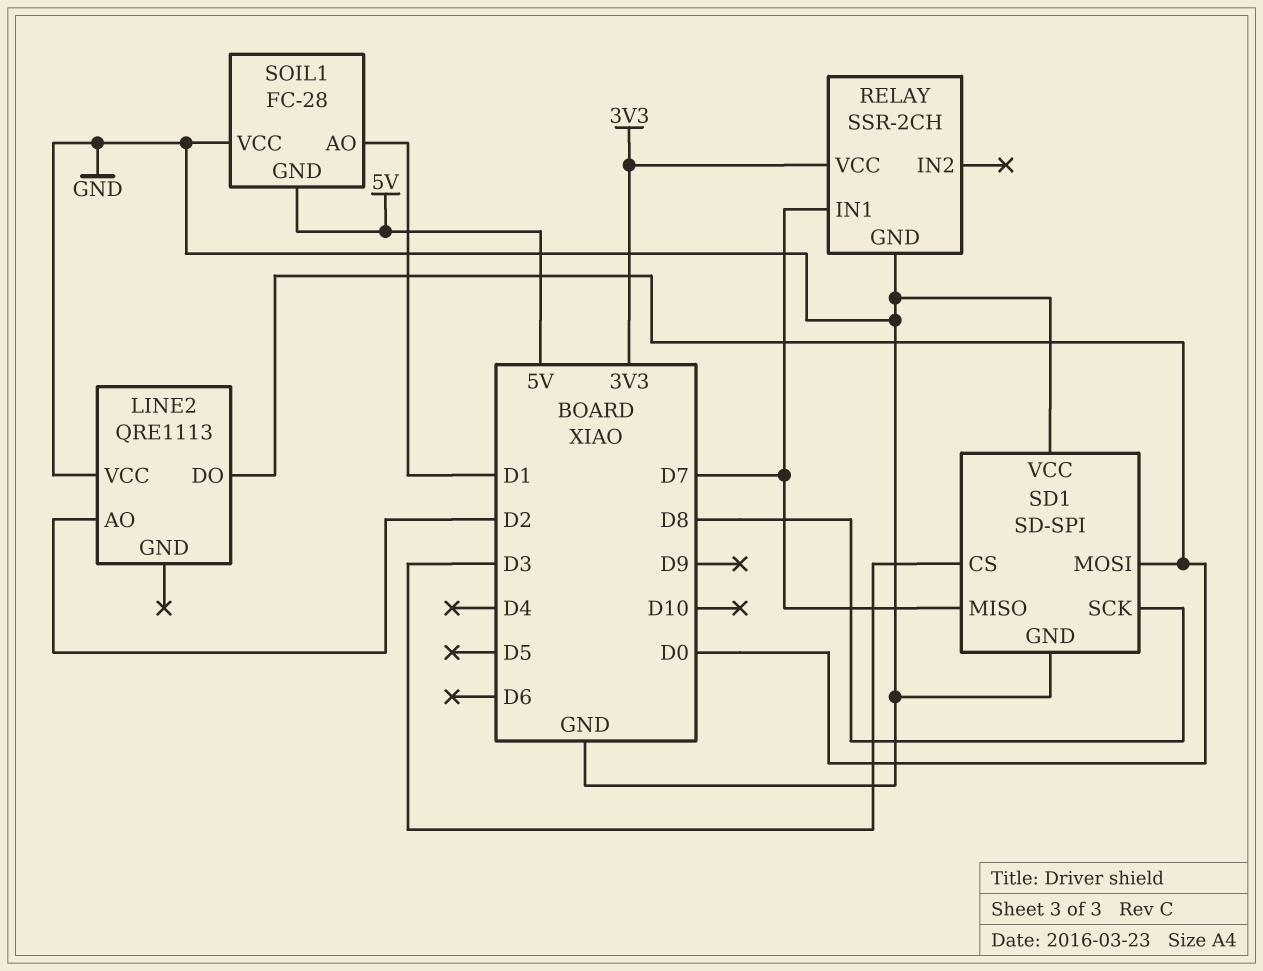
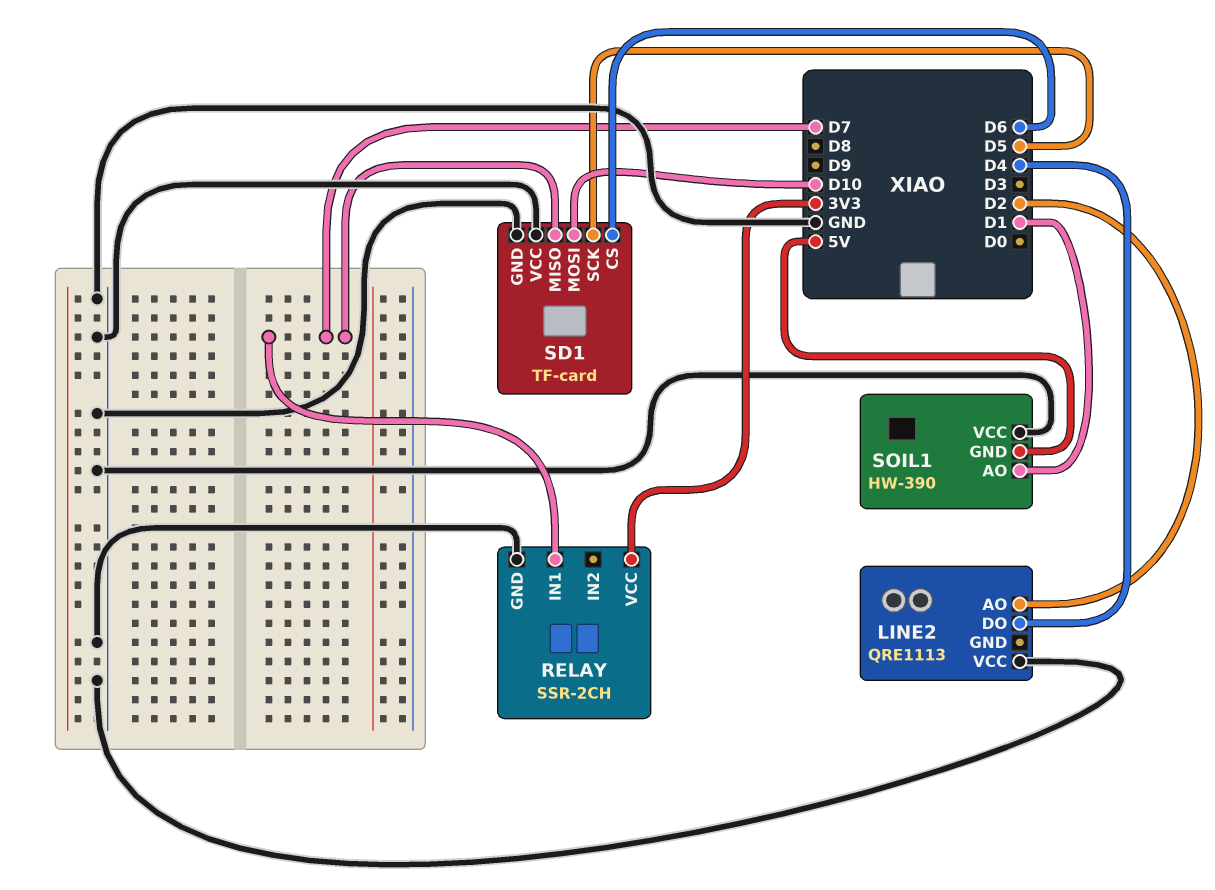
LINE2 pin DO: D0 -> D4
SD1: SD-SPI -> TF-card
SD1 pin CS: D3 -> D6
SD1 pin MOSI: D0 -> D10
SD1 pin SCK: D8 -> D5
SOIL1: FC-28 -> HW-390

